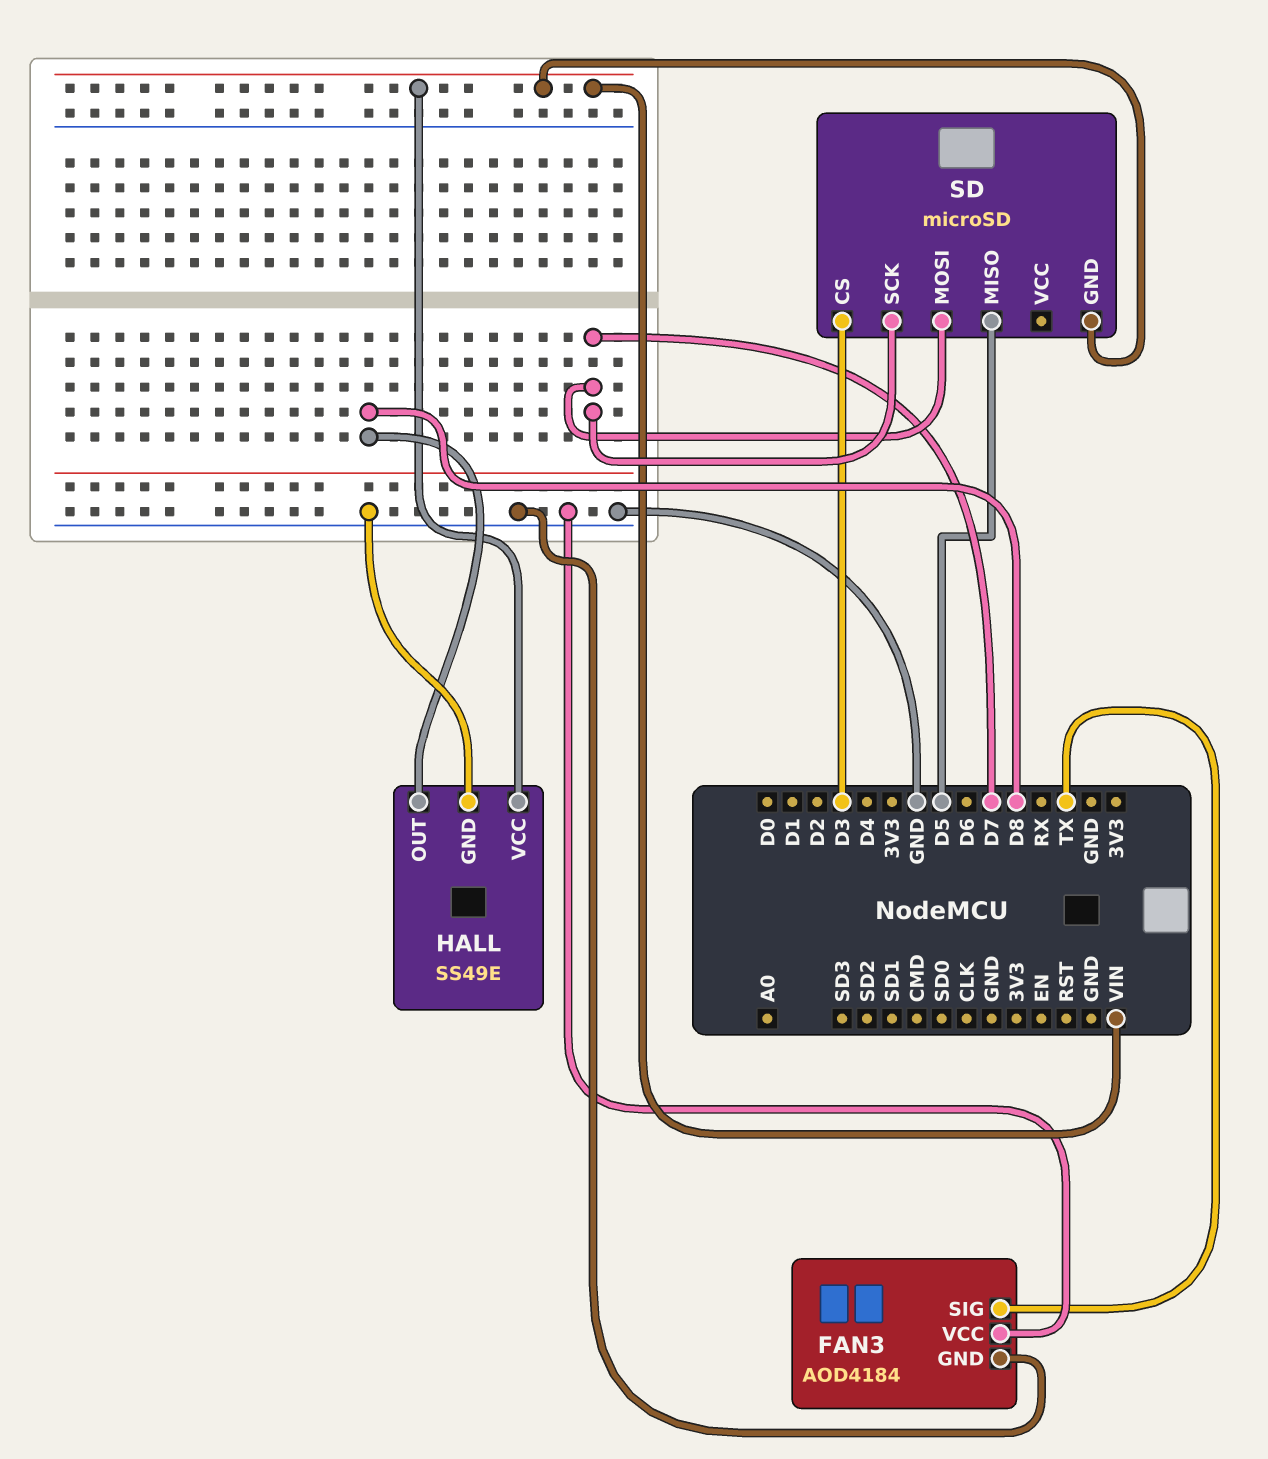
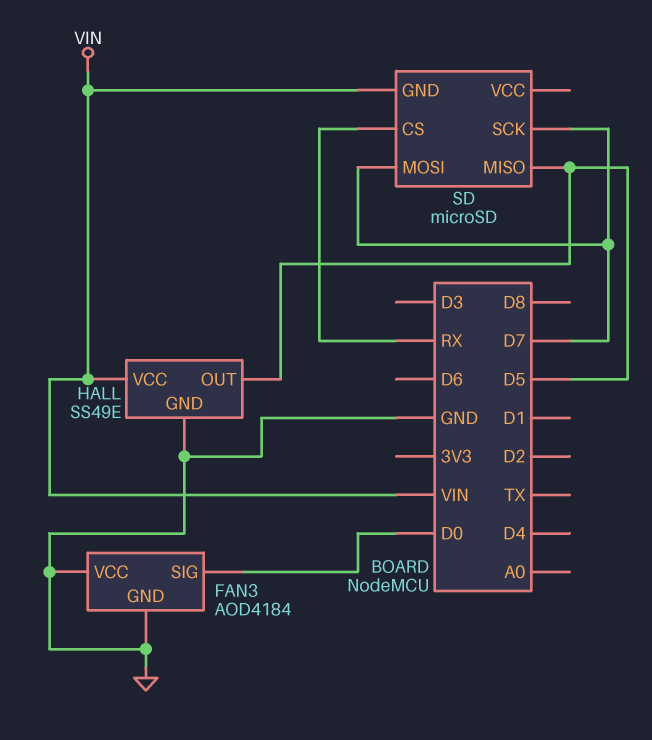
FAN3 pin SIG: TX -> D0
HALL pin OUT: D8 -> D5
SD pin CS: D3 -> RX

